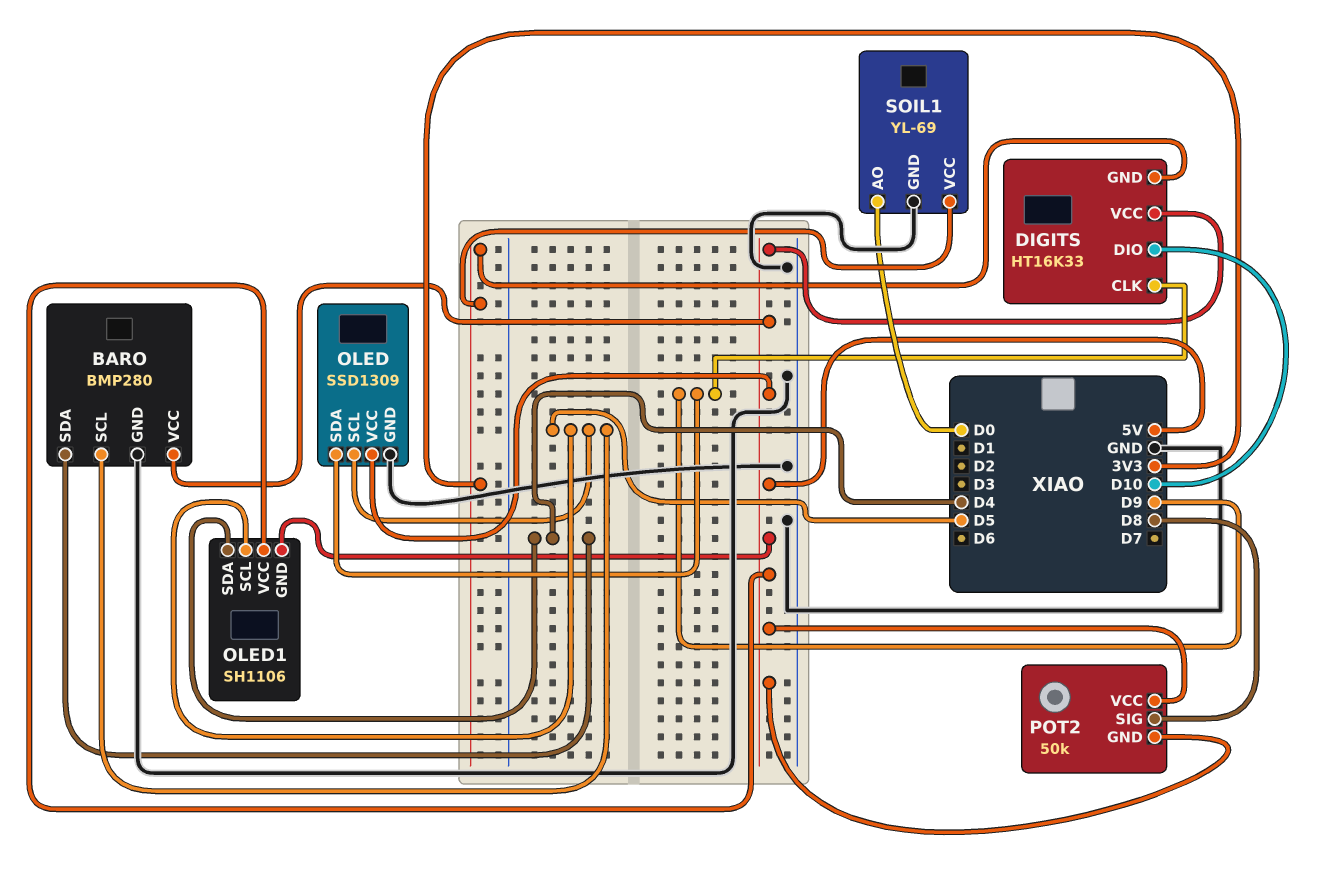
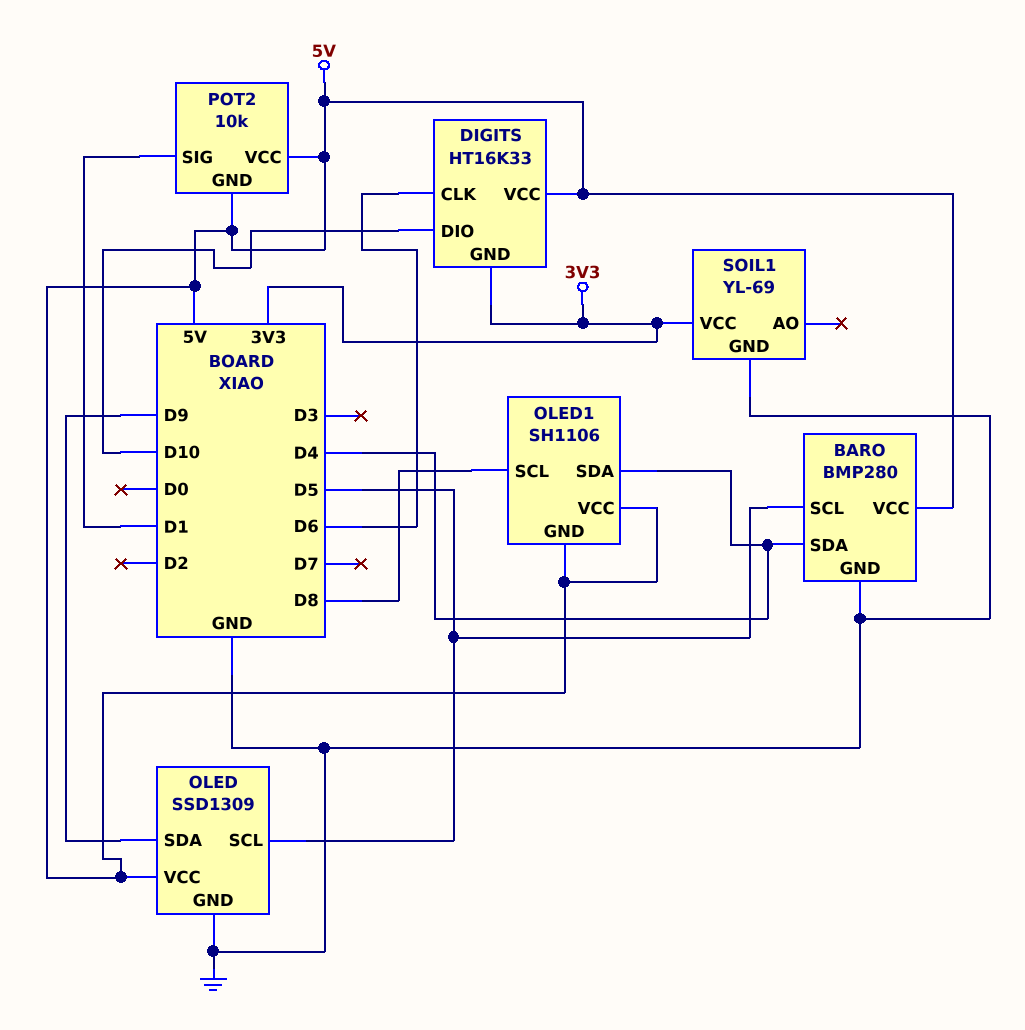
DIGITS pin CLK: D9 -> D6
OLED1 pin SCL: D5 -> D8
POT2: 50k -> 10k
POT2 pin SIG: D8 -> D1
SOIL1 pin AO: D0 -> none

